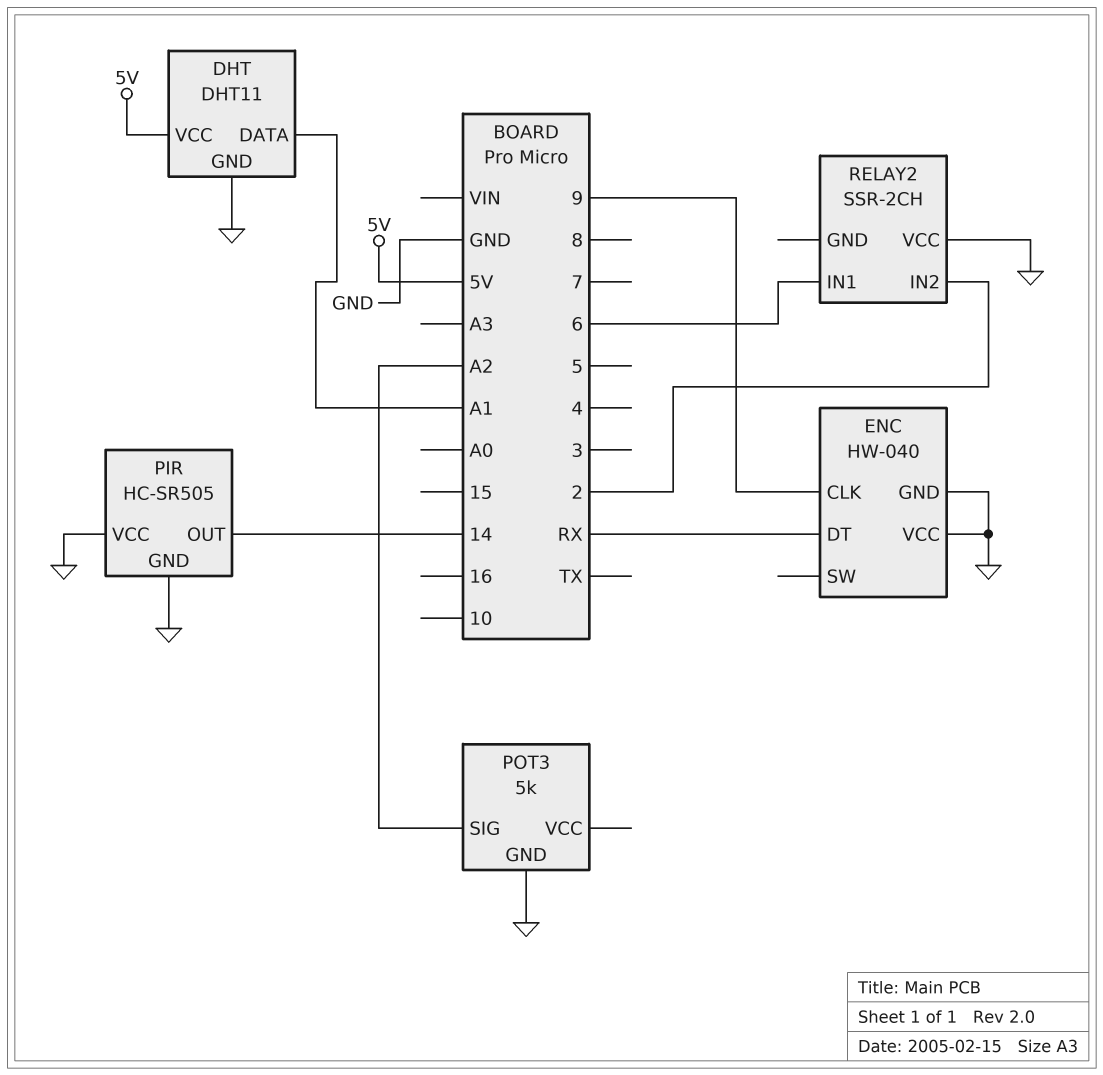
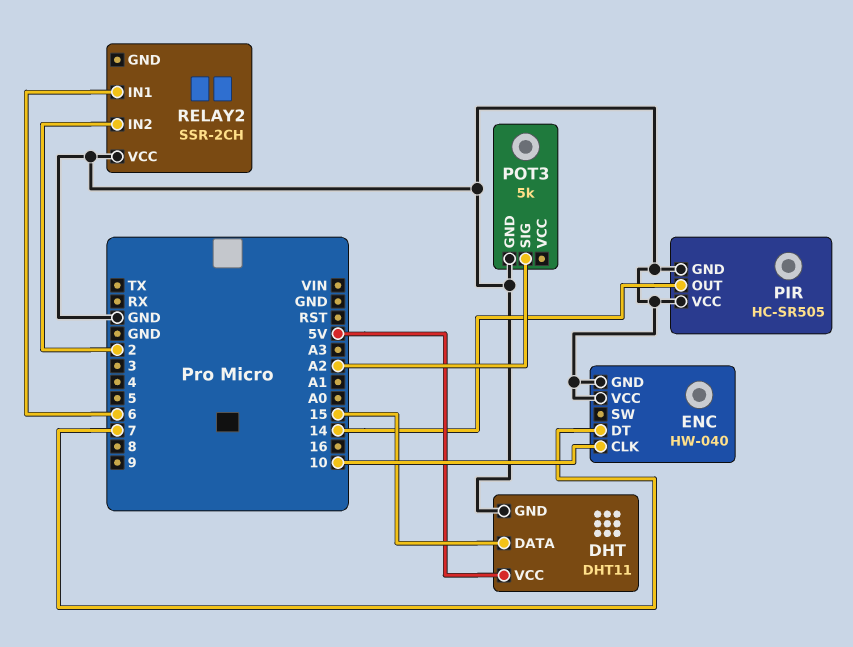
DHT pin DATA: A1 -> 15
ENC pin CLK: 9 -> 10
ENC pin DT: RX -> 7

